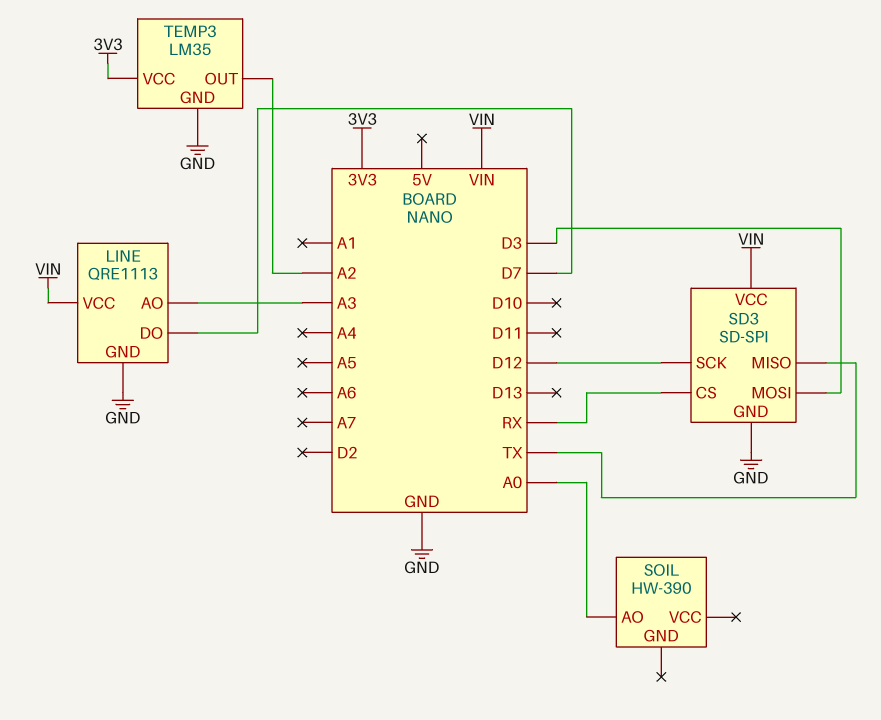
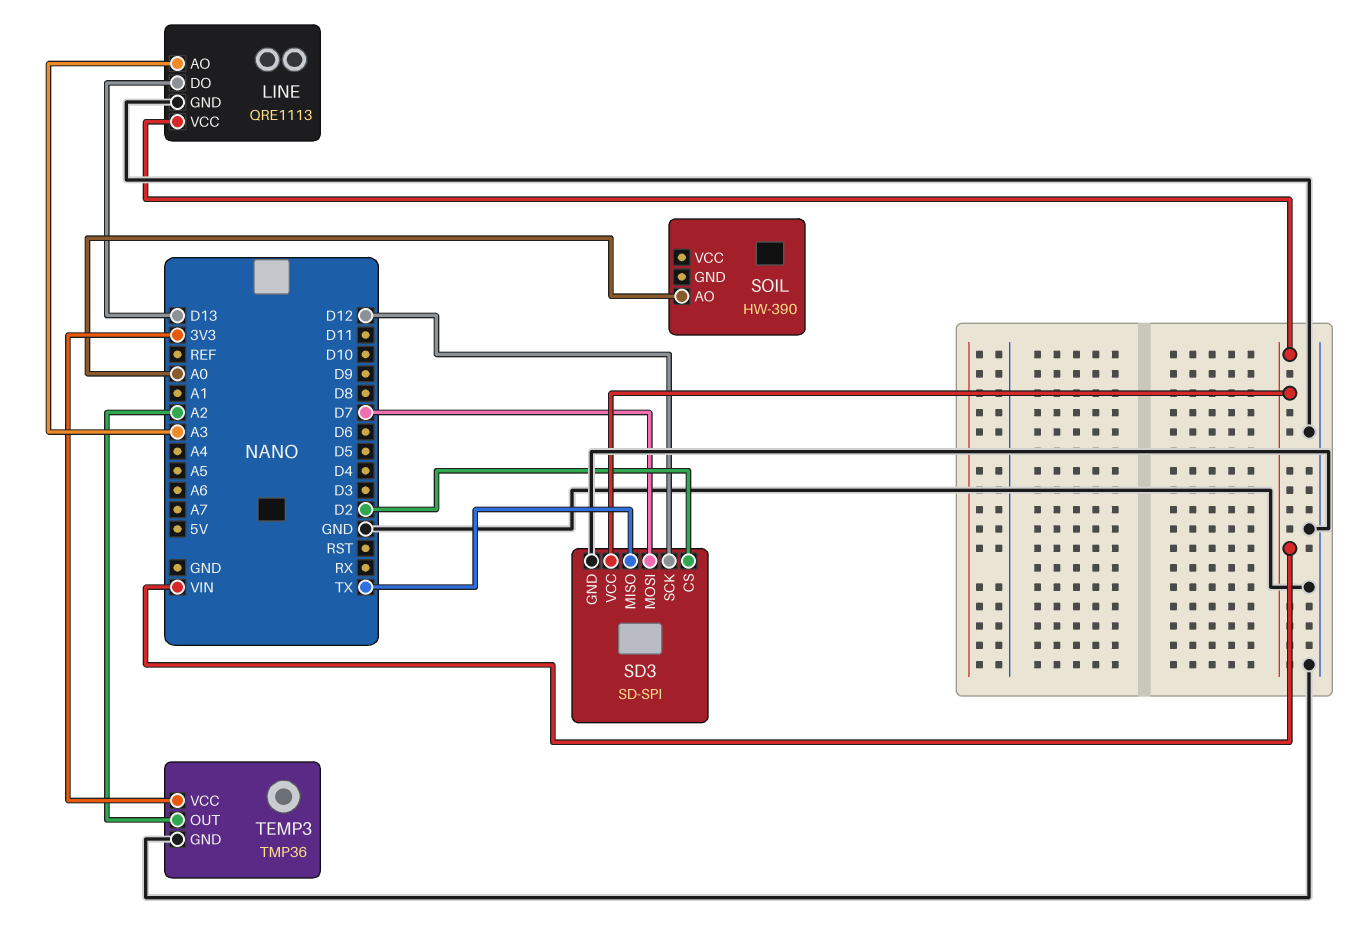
LINE pin DO: D7 -> D13
SD3 pin CS: RX -> D2
SD3 pin MOSI: D3 -> D7
TEMP3: LM35 -> TMP36

